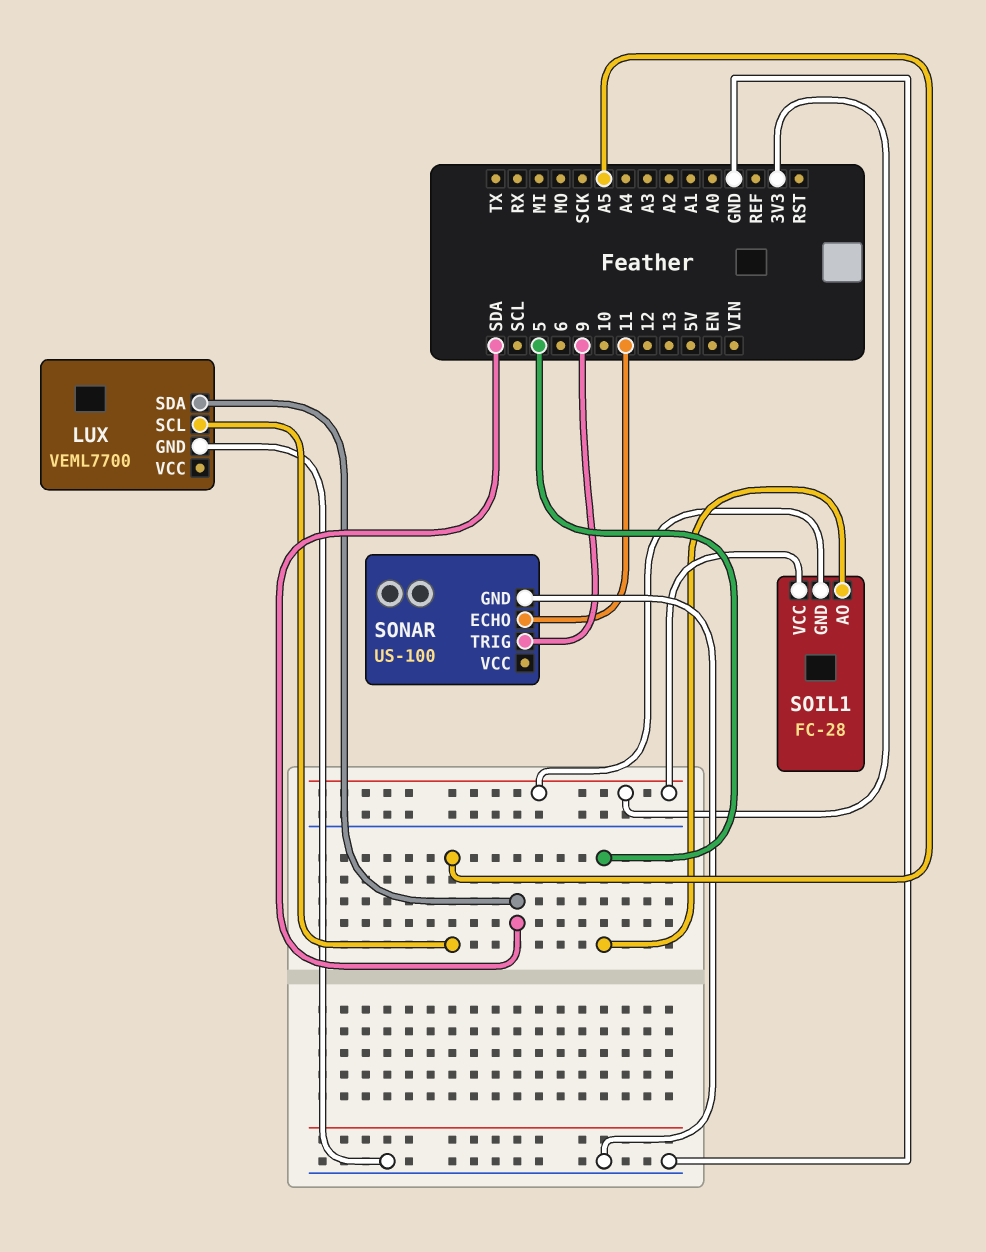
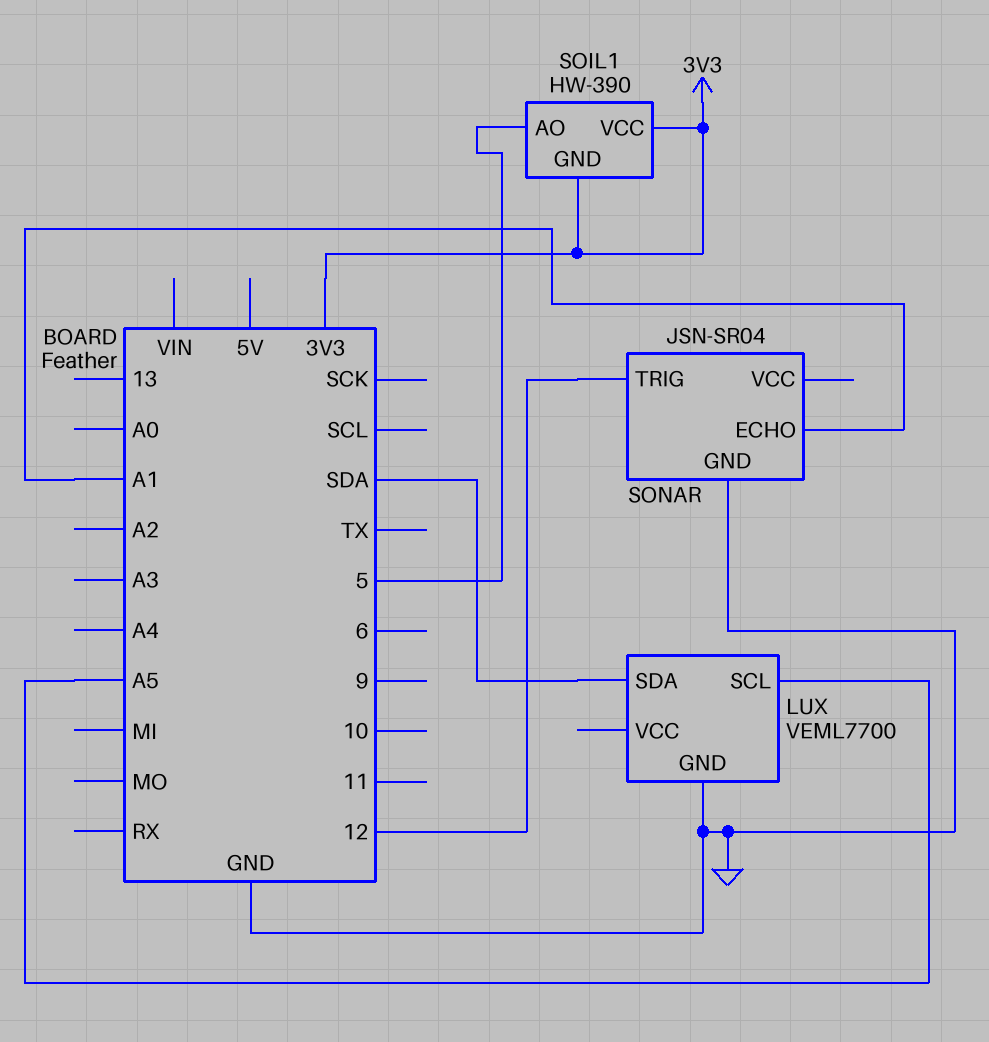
SOIL1: FC-28 -> HW-390
SONAR: US-100 -> JSN-SR04
SONAR pin ECHO: 11 -> A1
SONAR pin TRIG: 9 -> 12

